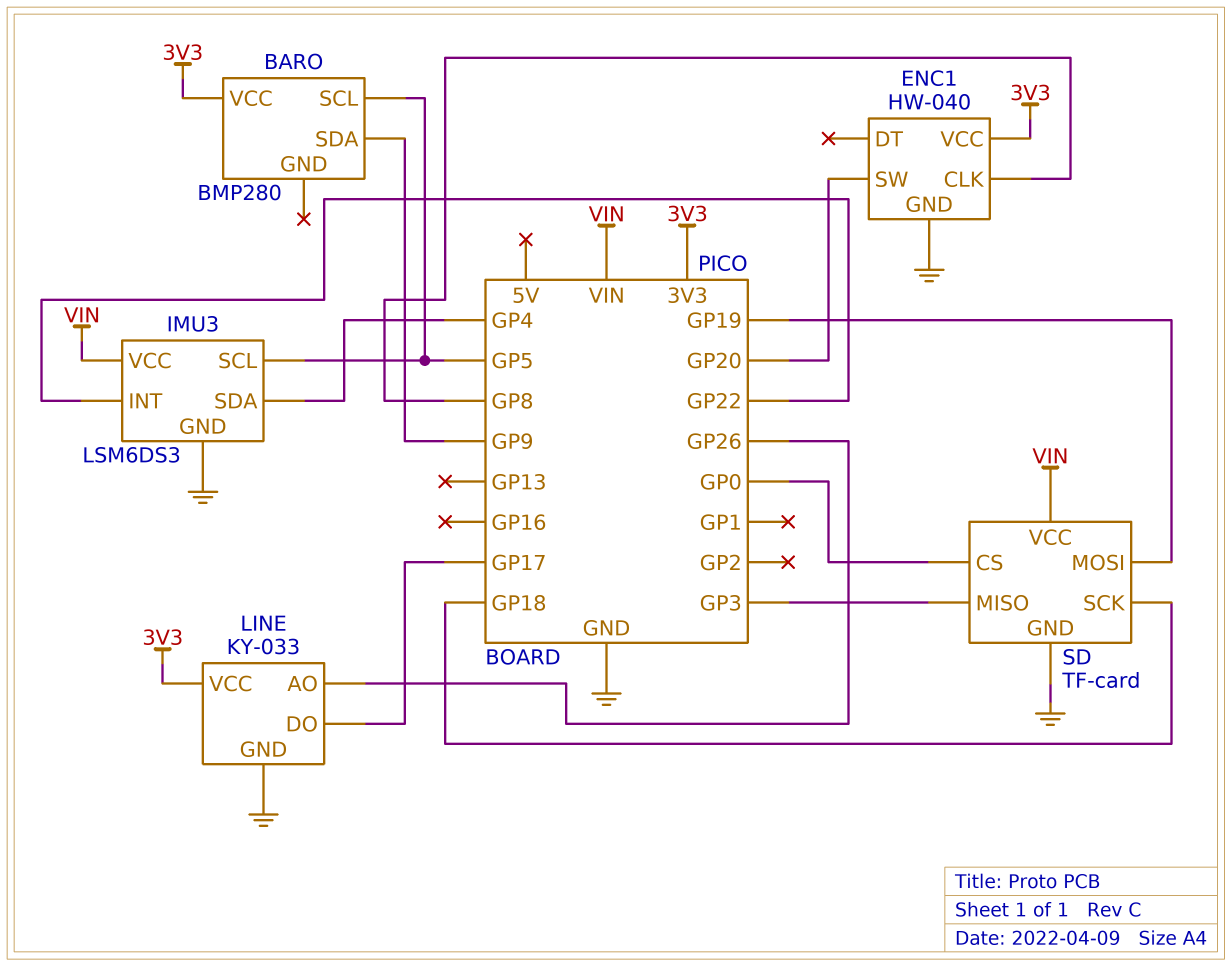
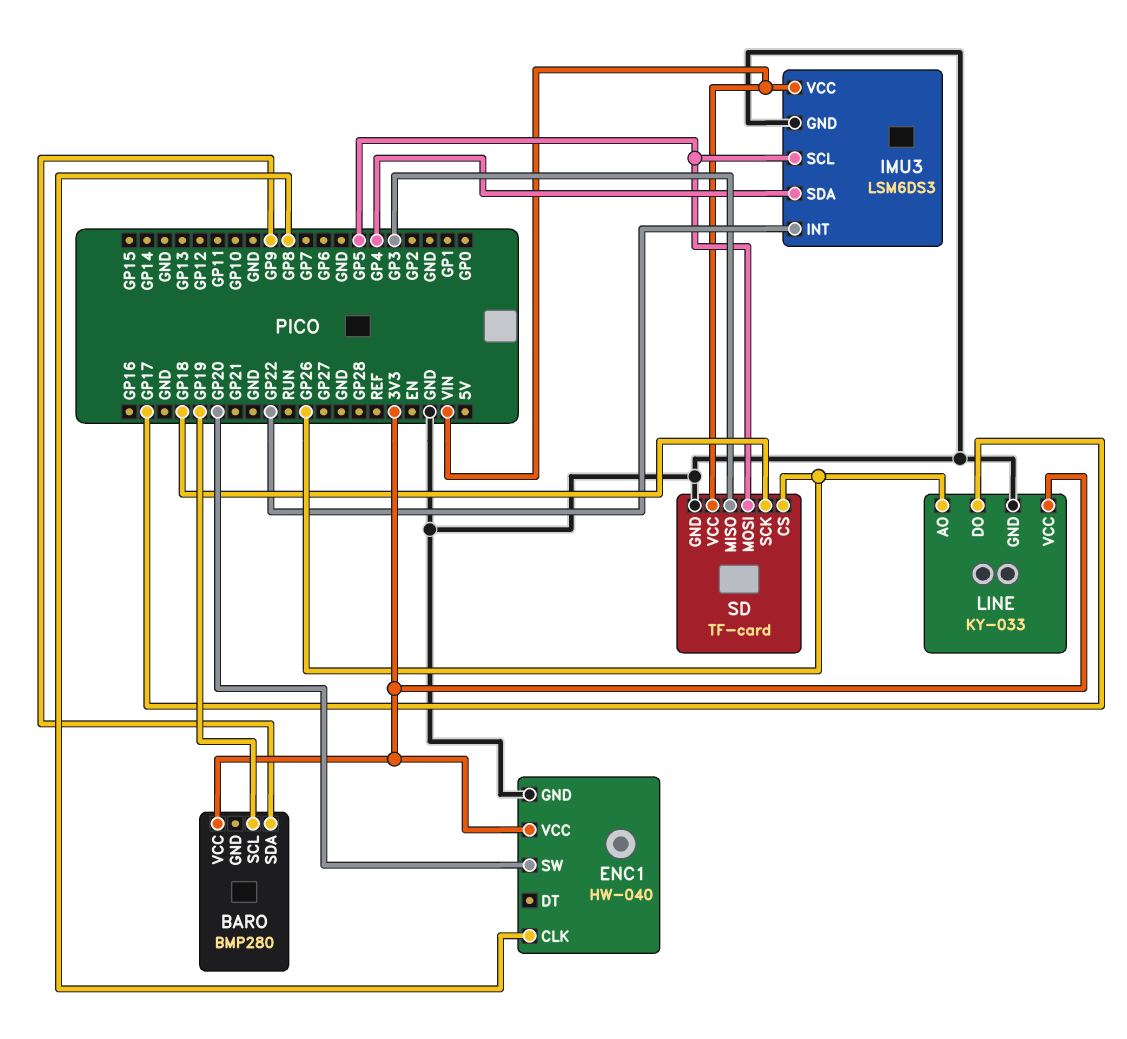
BARO pin SCL: GP5 -> GP19
SD pin CS: GP0 -> GP26
SD pin MOSI: GP19 -> GP5

